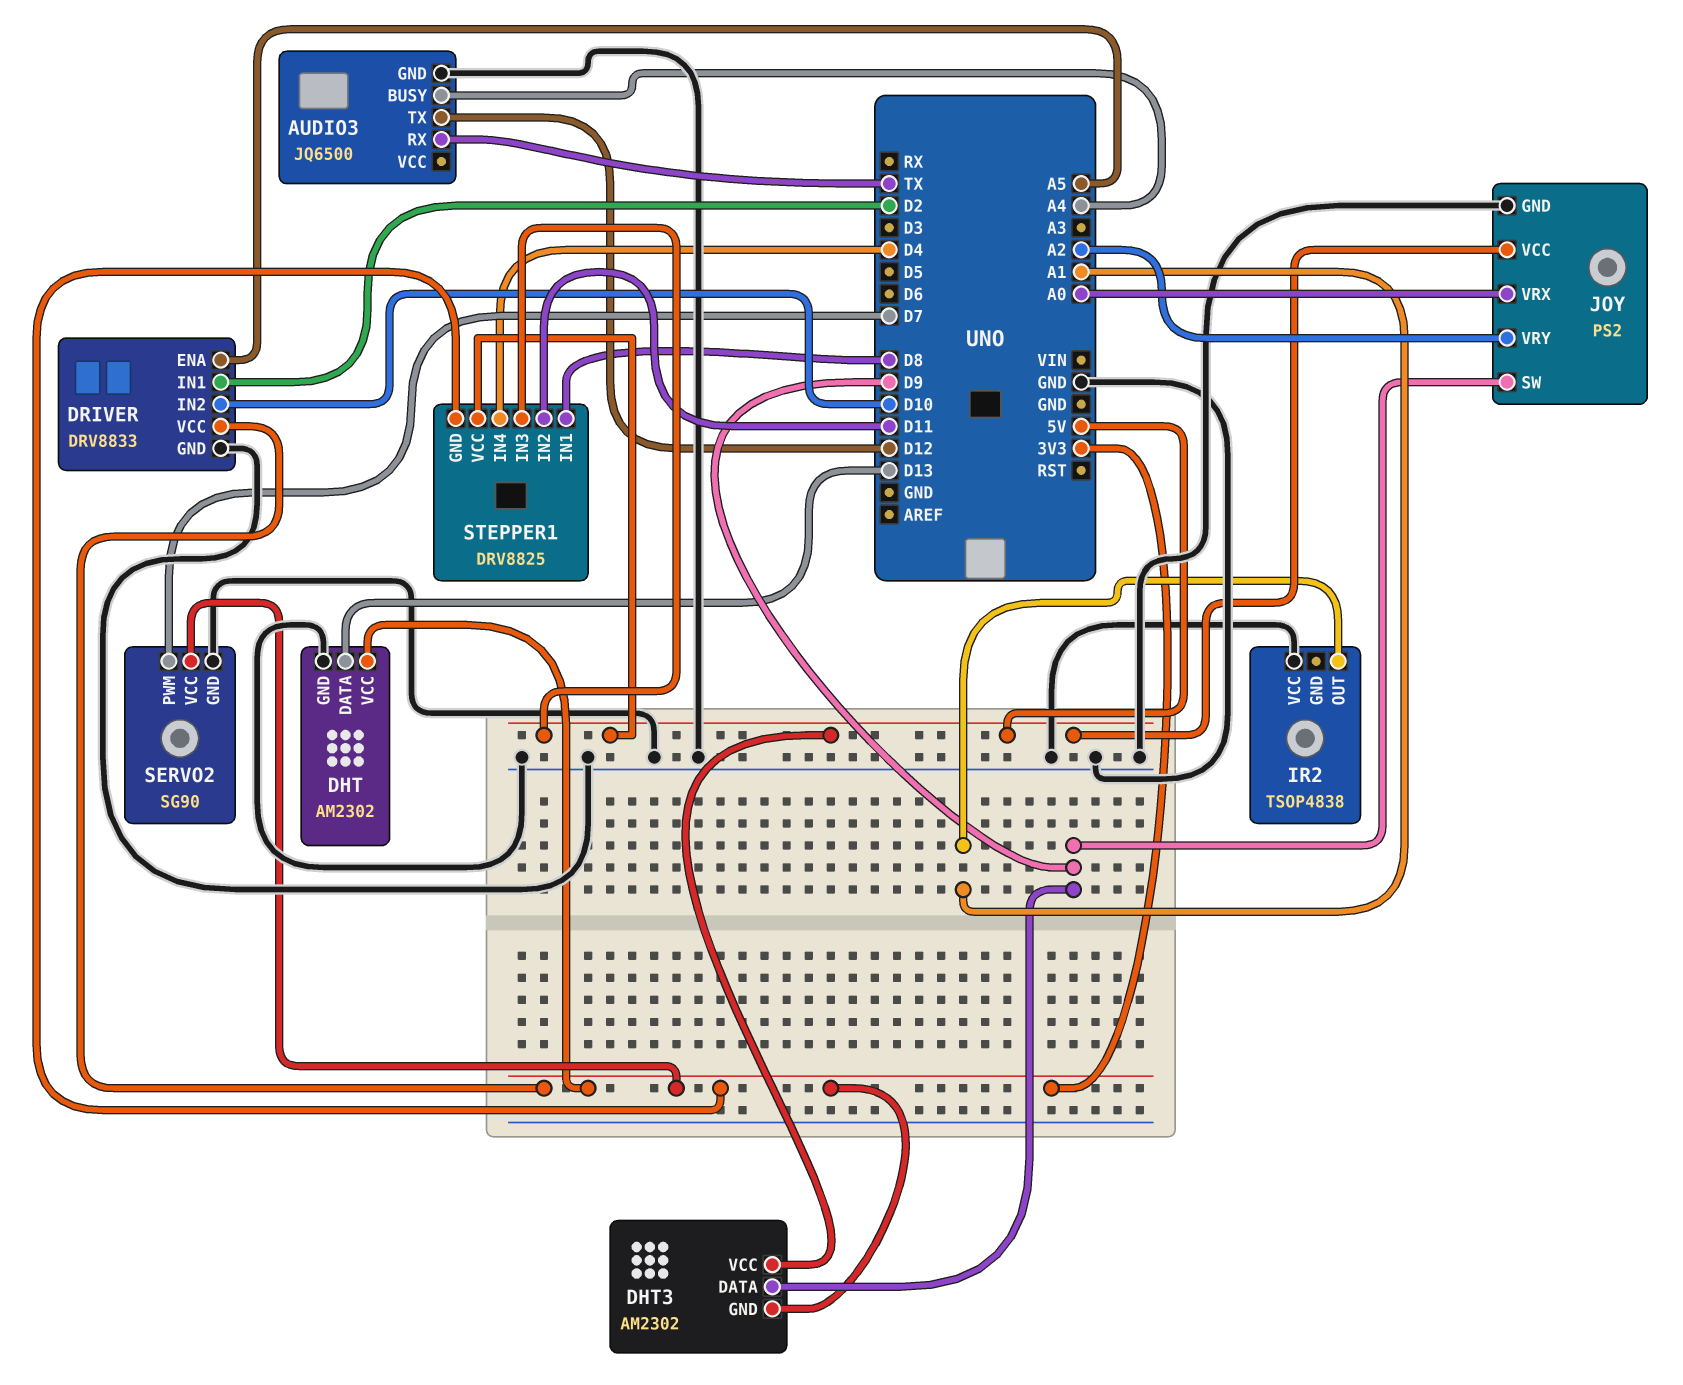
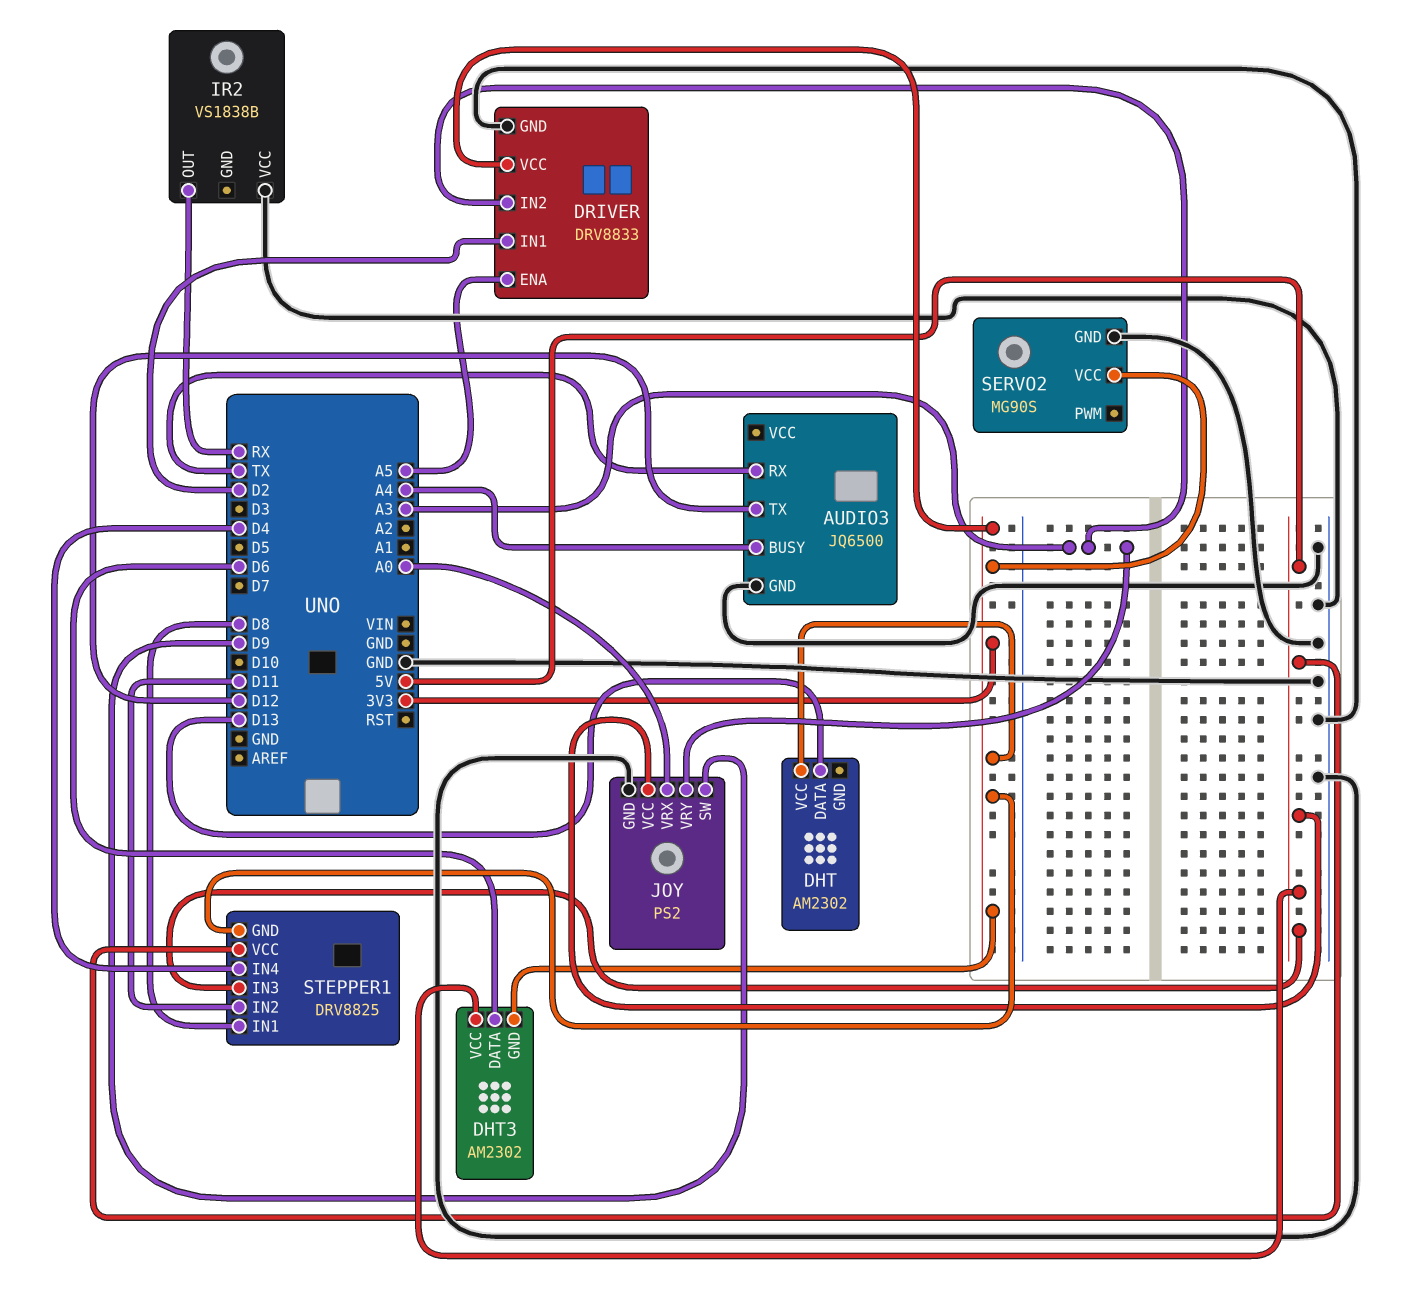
DHT pin GND: GND -> none
DHT3 pin DATA: D9 -> D6
DRIVER pin IN2: D10 -> A3
IR2: TSOP4838 -> VS1838B
IR2 pin OUT: A1 -> RX
JOY pin VRY: A2 -> A3
SERVO2: SG90 -> MG90S
SERVO2 pin PWM: D7 -> none

